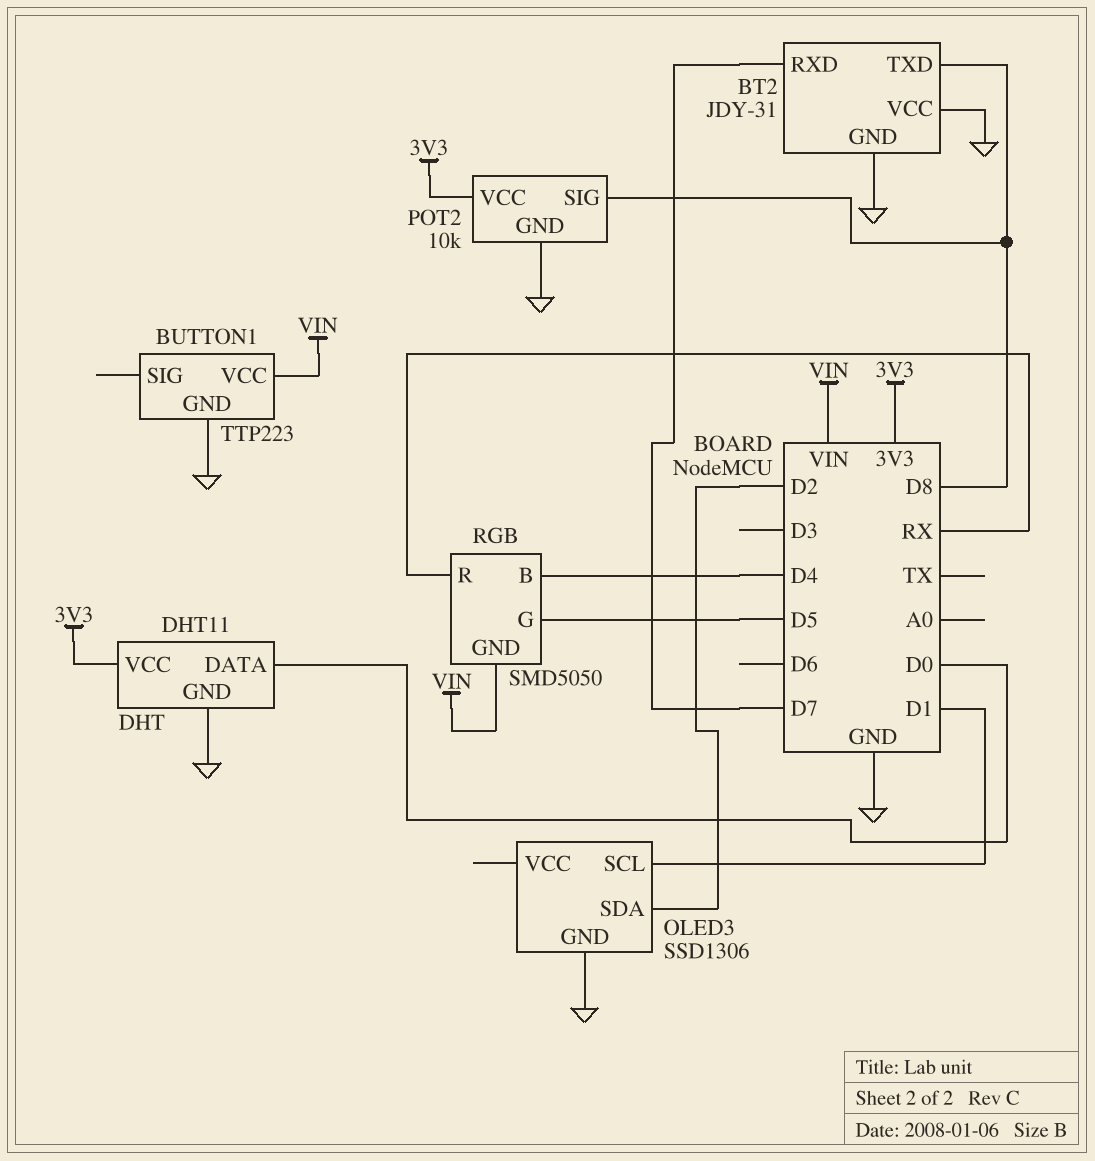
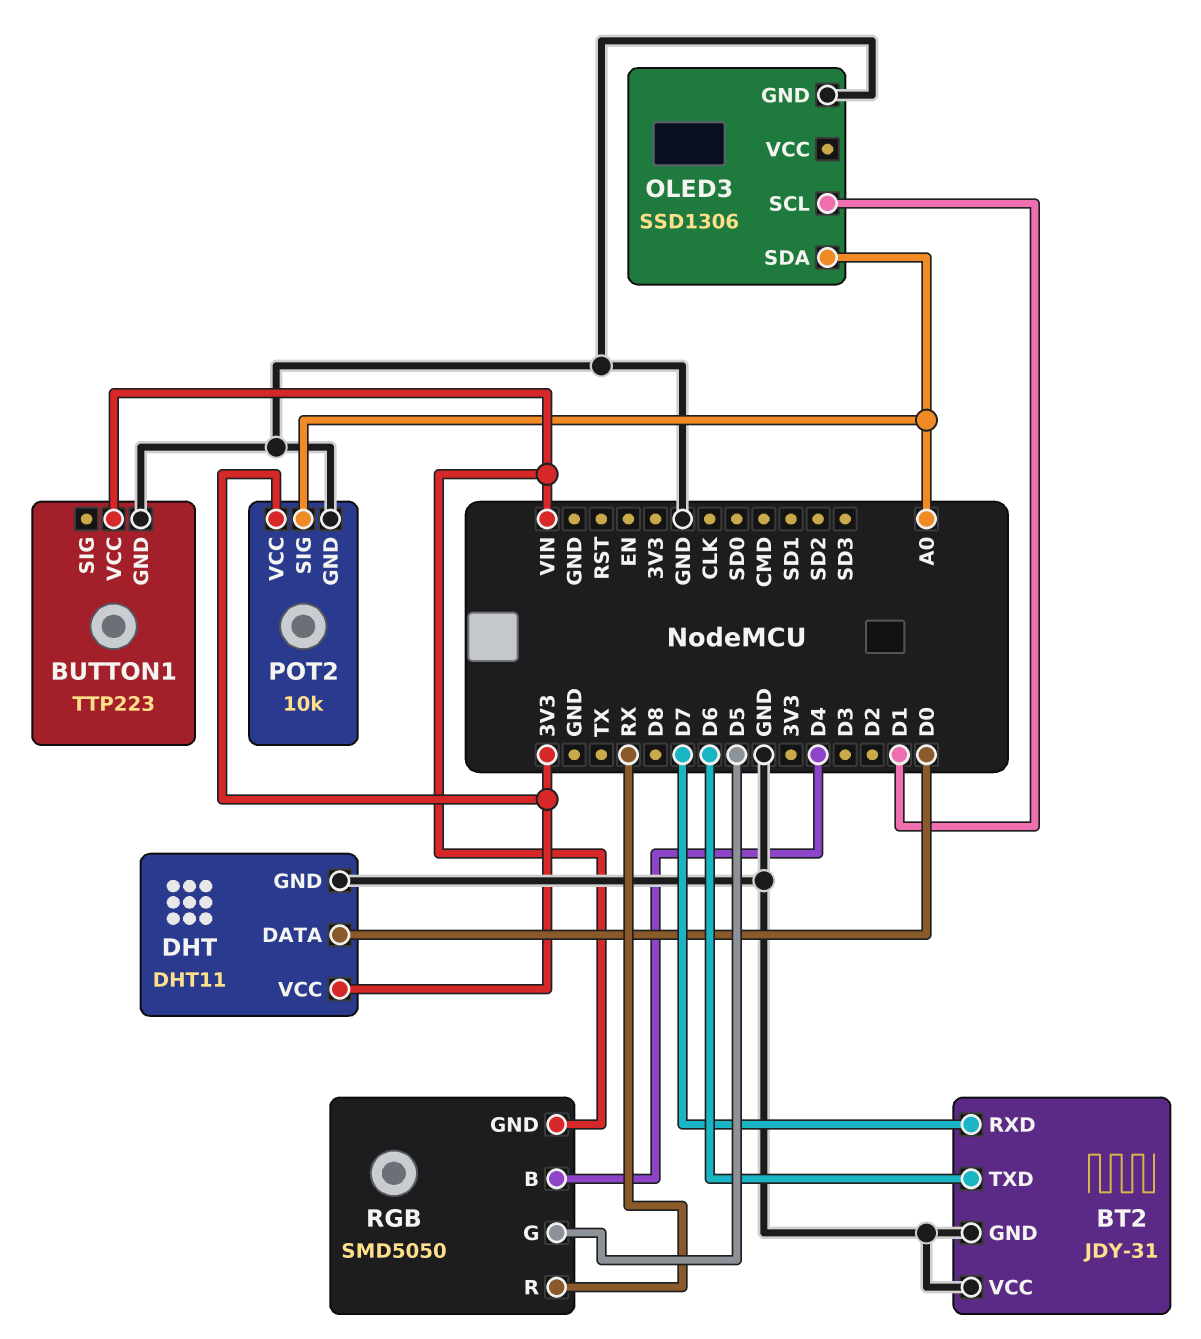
BT2 pin TXD: D8 -> D6
OLED3 pin SDA: D2 -> A0
POT2 pin SIG: D8 -> A0

